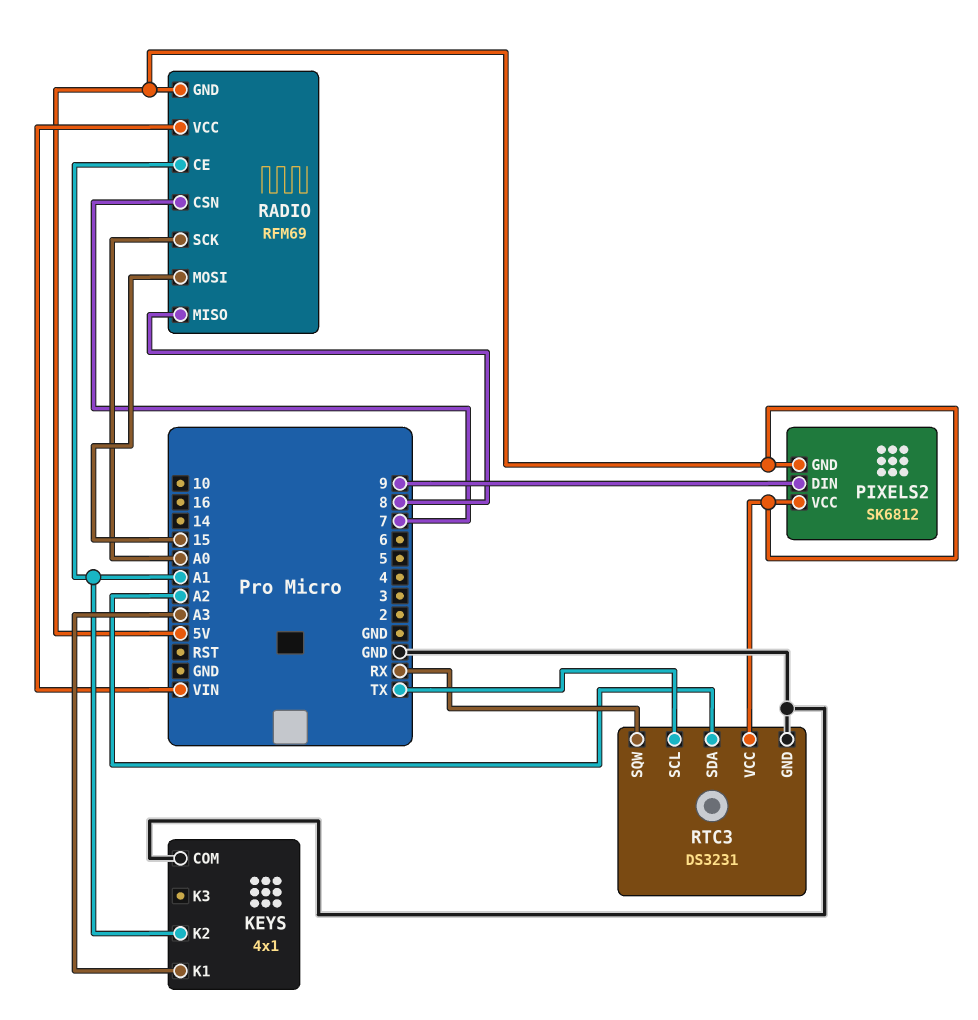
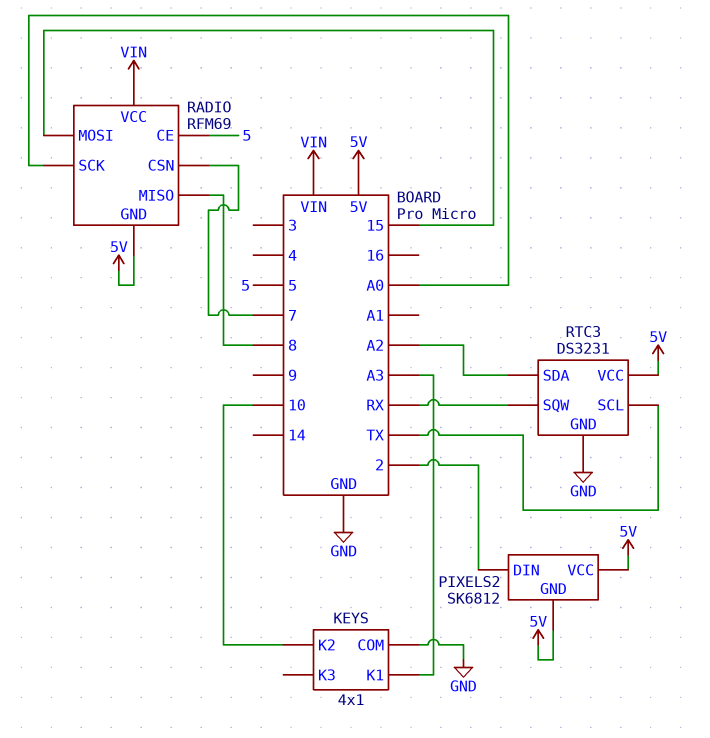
KEYS pin K2: A1 -> 10
PIXELS2 pin DIN: 9 -> 2
RADIO pin CE: A1 -> 5

